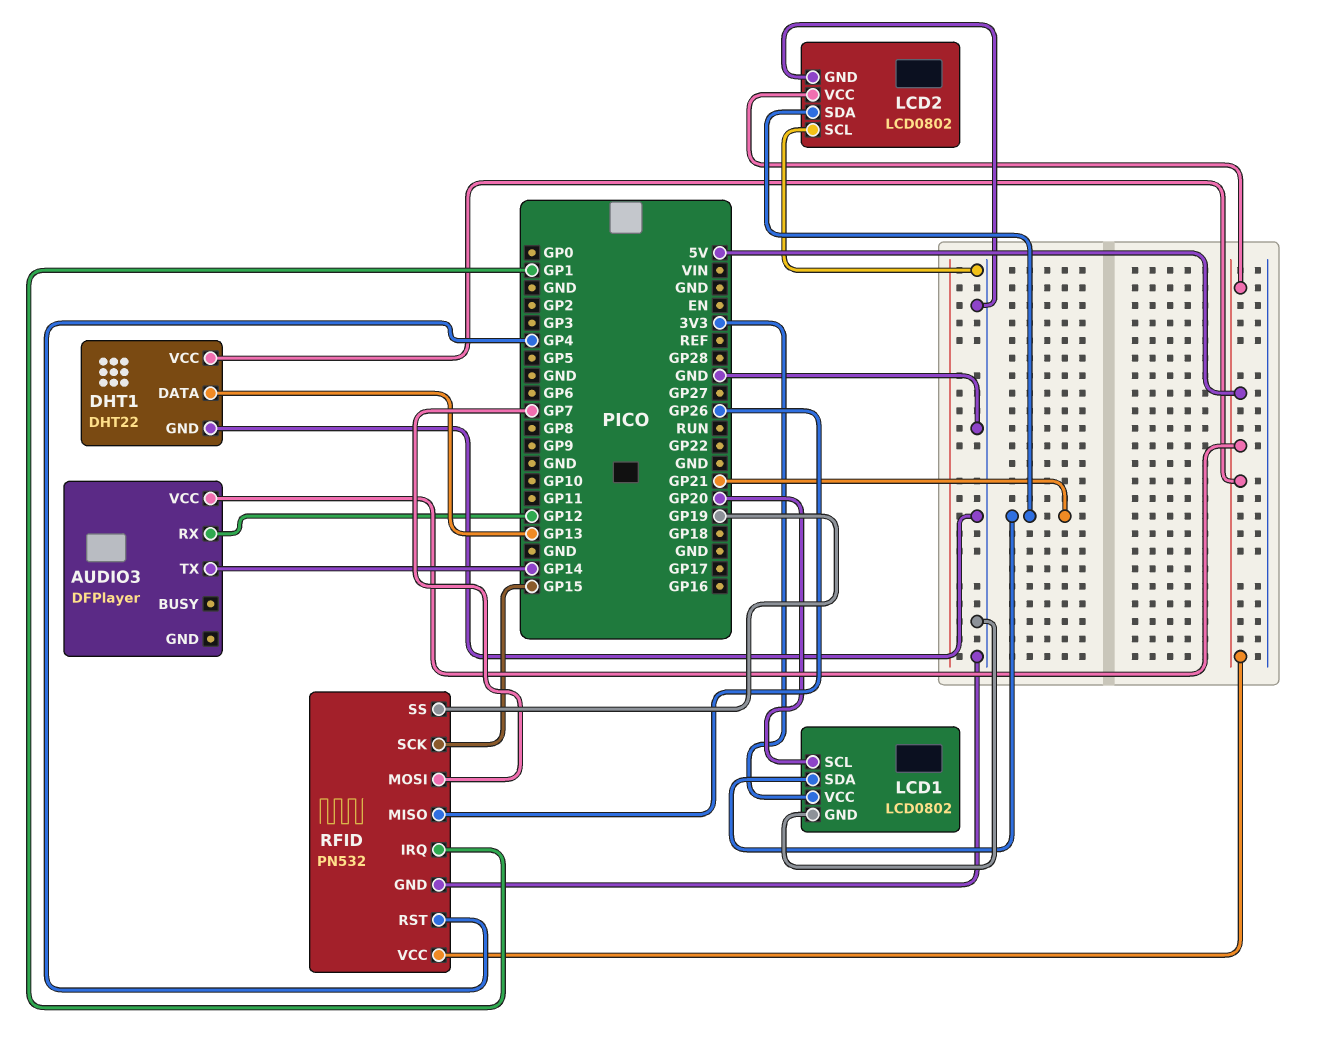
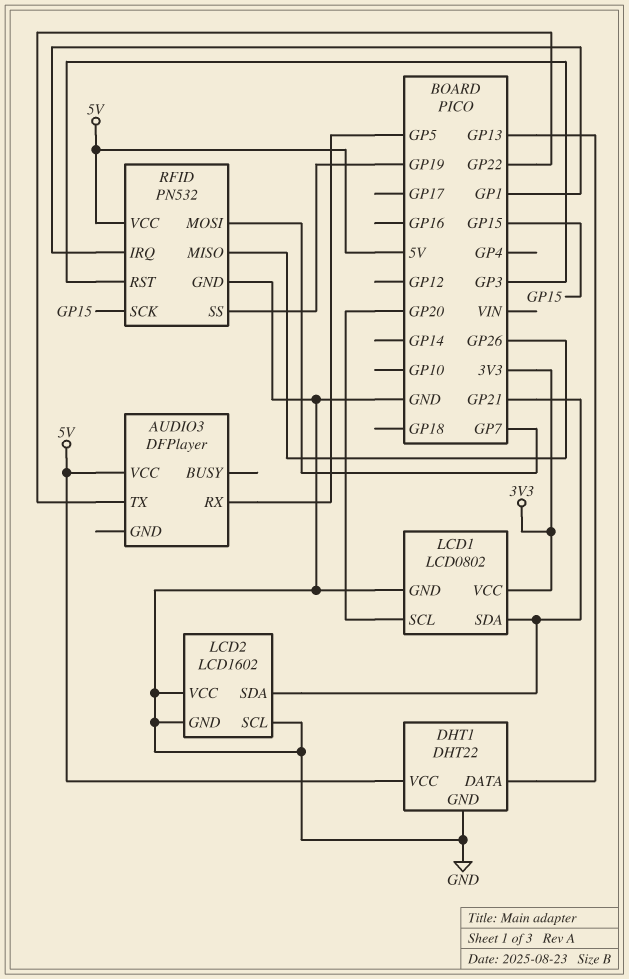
AUDIO3 pin RX: GP12 -> GP5
AUDIO3 pin TX: GP14 -> GP22
LCD2: LCD0802 -> LCD1602
LCD2 pin VCC: 5V -> GND
RFID pin RST: GP4 -> GP3

